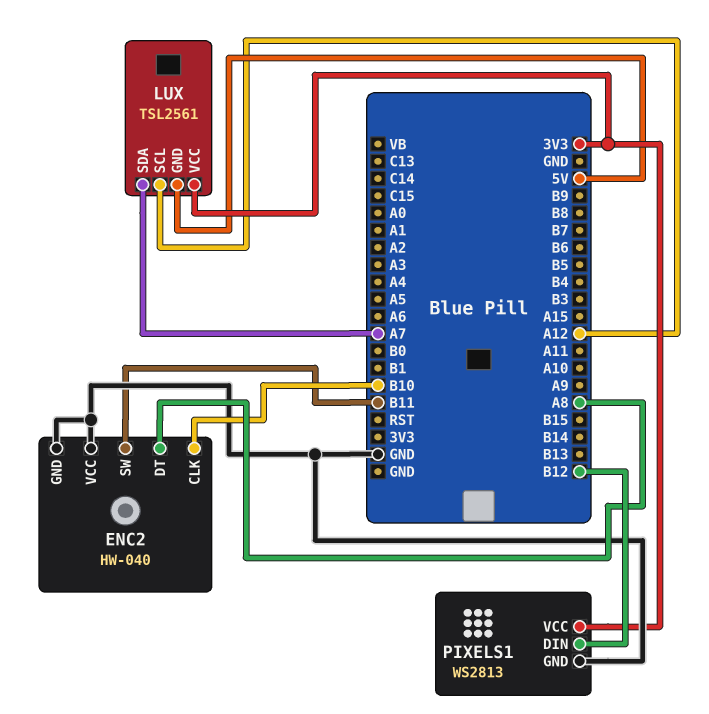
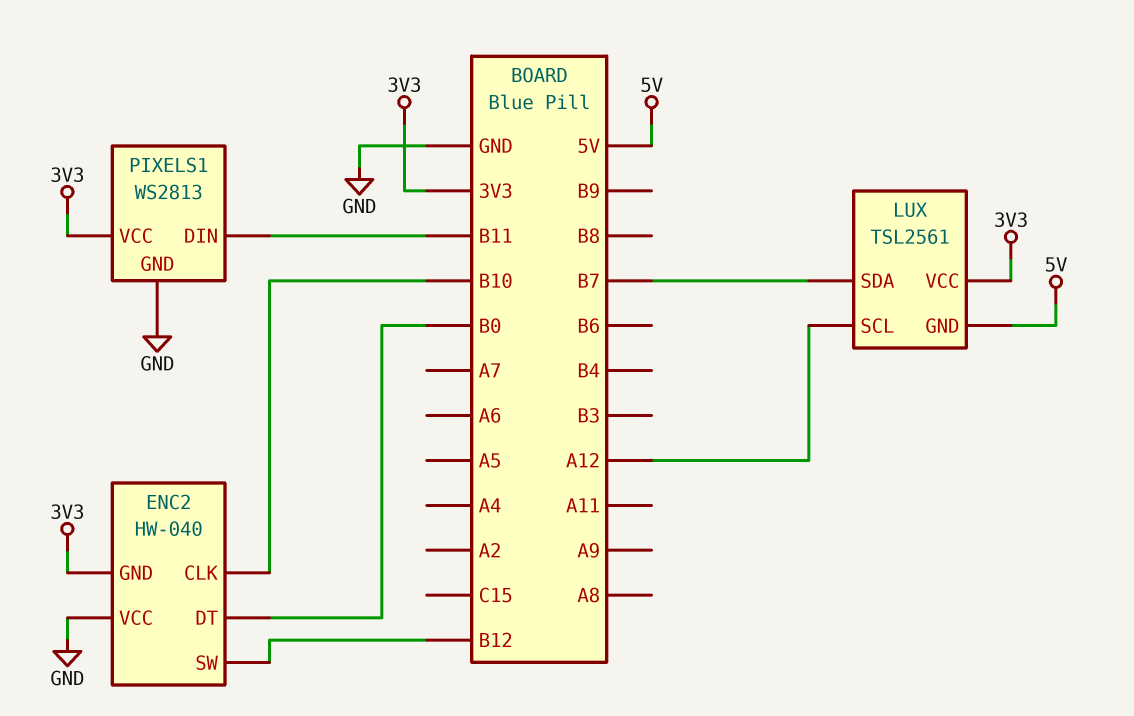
ENC2 pin DT: A8 -> B0
ENC2 pin GND: GND -> 3V3
ENC2 pin SW: B11 -> B12
LUX pin SDA: A7 -> B7
PIXELS1 pin DIN: B12 -> B11

